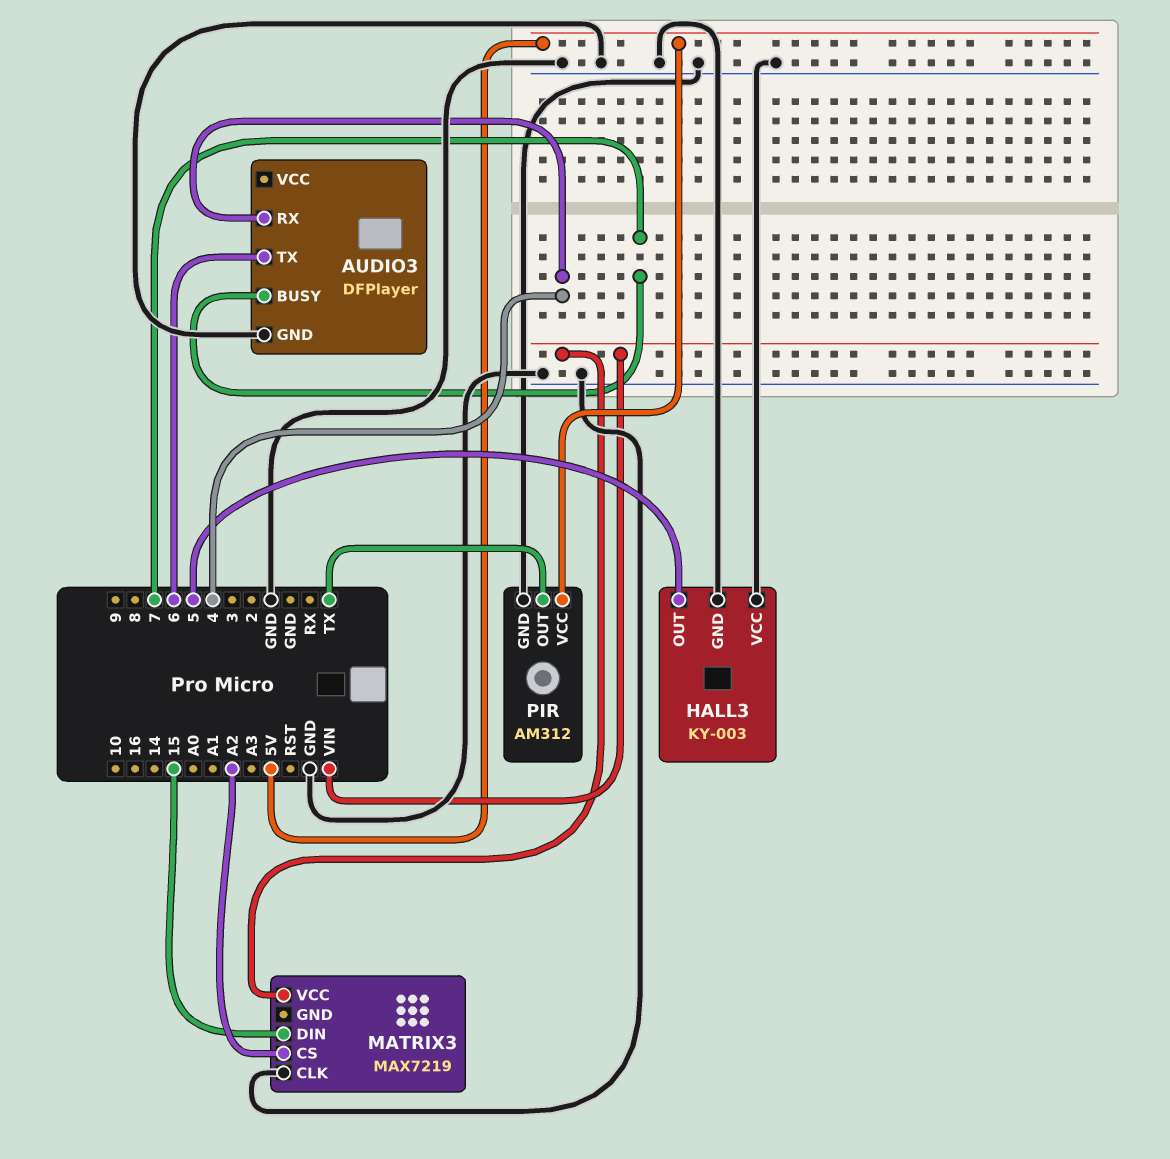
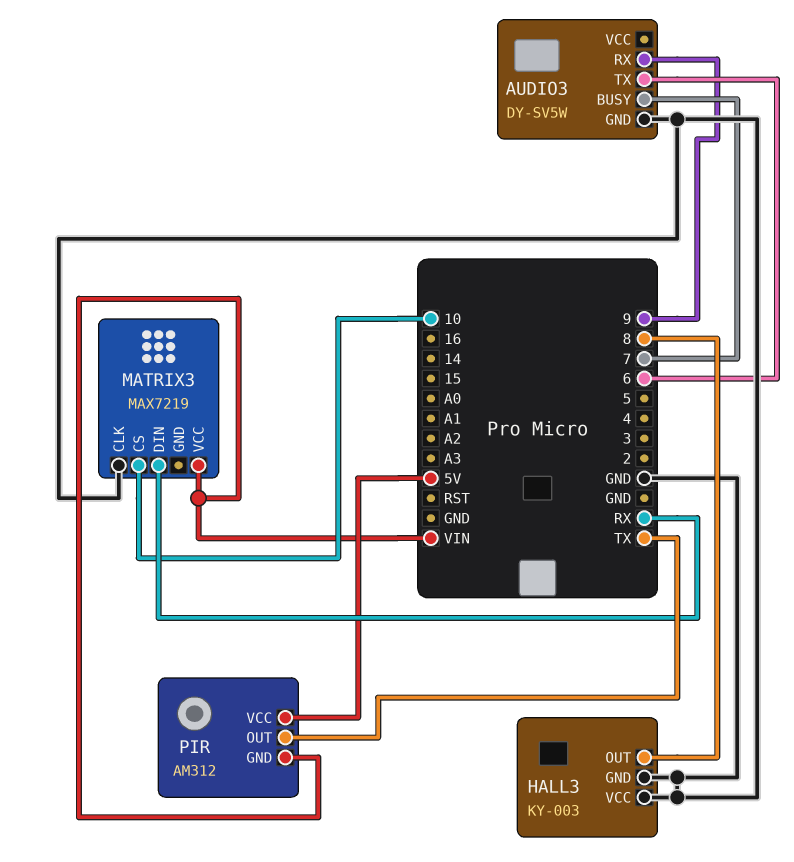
AUDIO3: DFPlayer -> DY-SV5W
AUDIO3 pin RX: 4 -> 9
HALL3 pin OUT: 5 -> 8
MATRIX3 pin CS: A2 -> 10
MATRIX3 pin DIN: 15 -> RX
PIR pin GND: GND -> VIN

